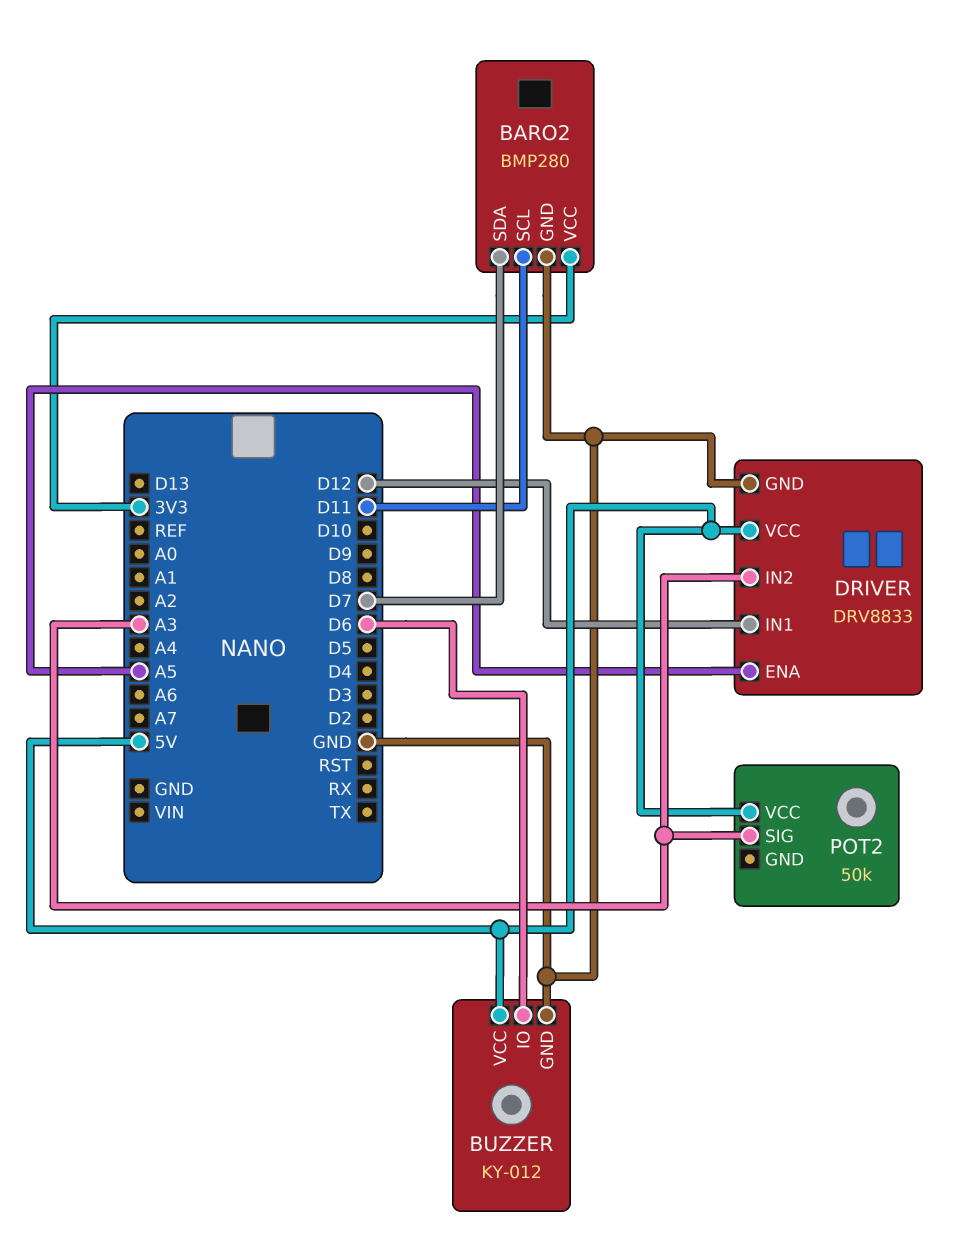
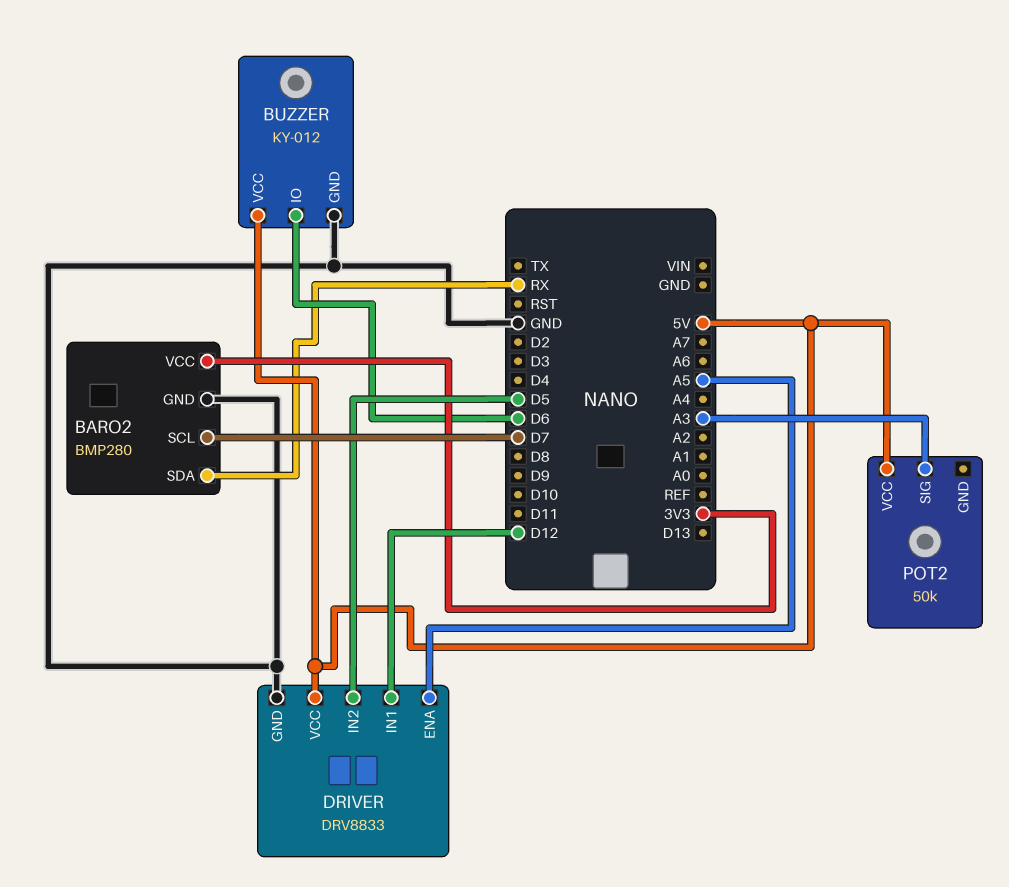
BARO2 pin SCL: D11 -> D7
BARO2 pin SDA: D7 -> RX
DRIVER pin IN2: A3 -> D5

